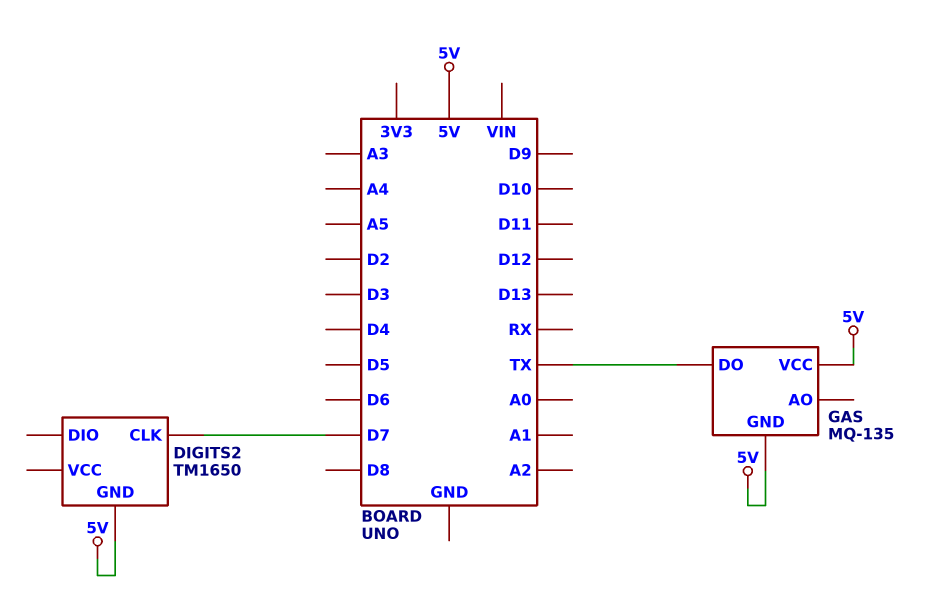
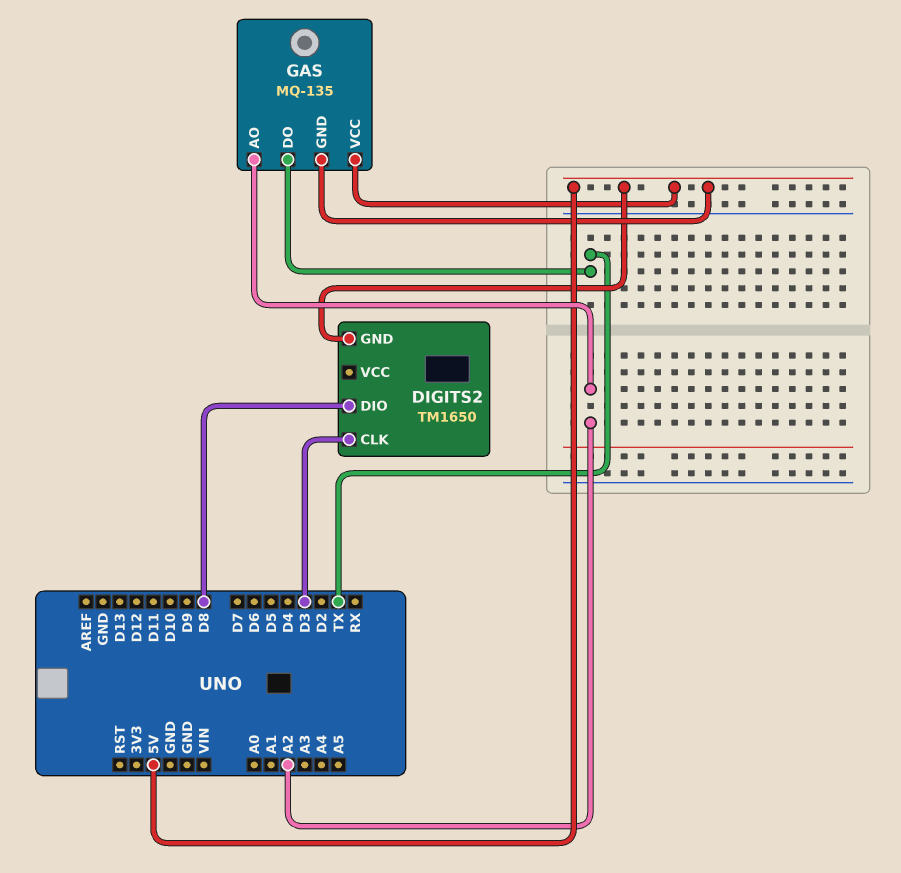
DIGITS2 pin CLK: D7 -> D3
DIGITS2 pin DIO: none -> D8
GAS pin AO: none -> A2

